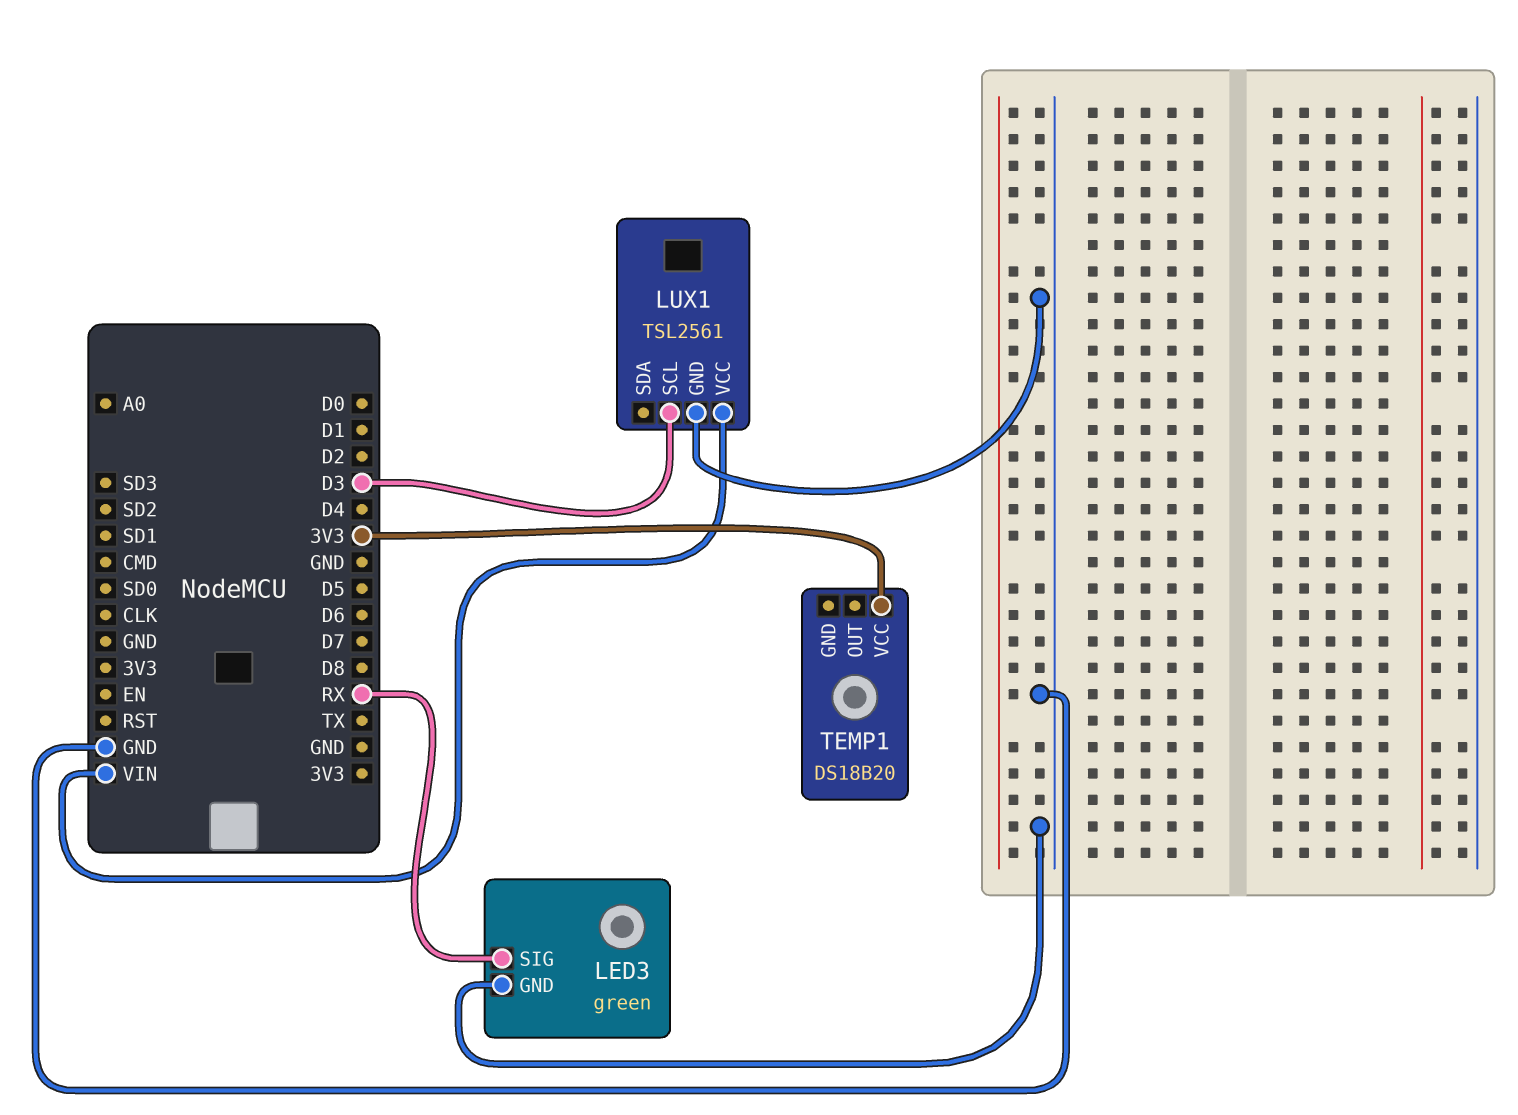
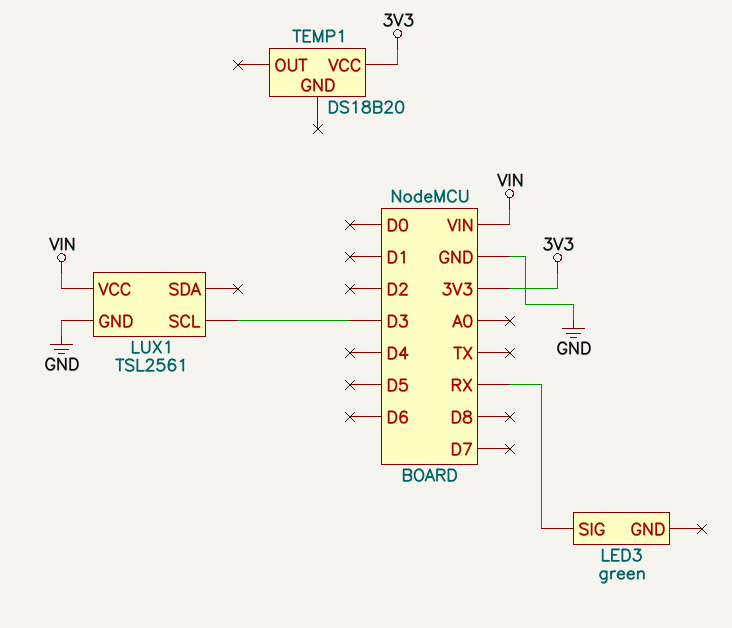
LED3 pin GND: GND -> none

